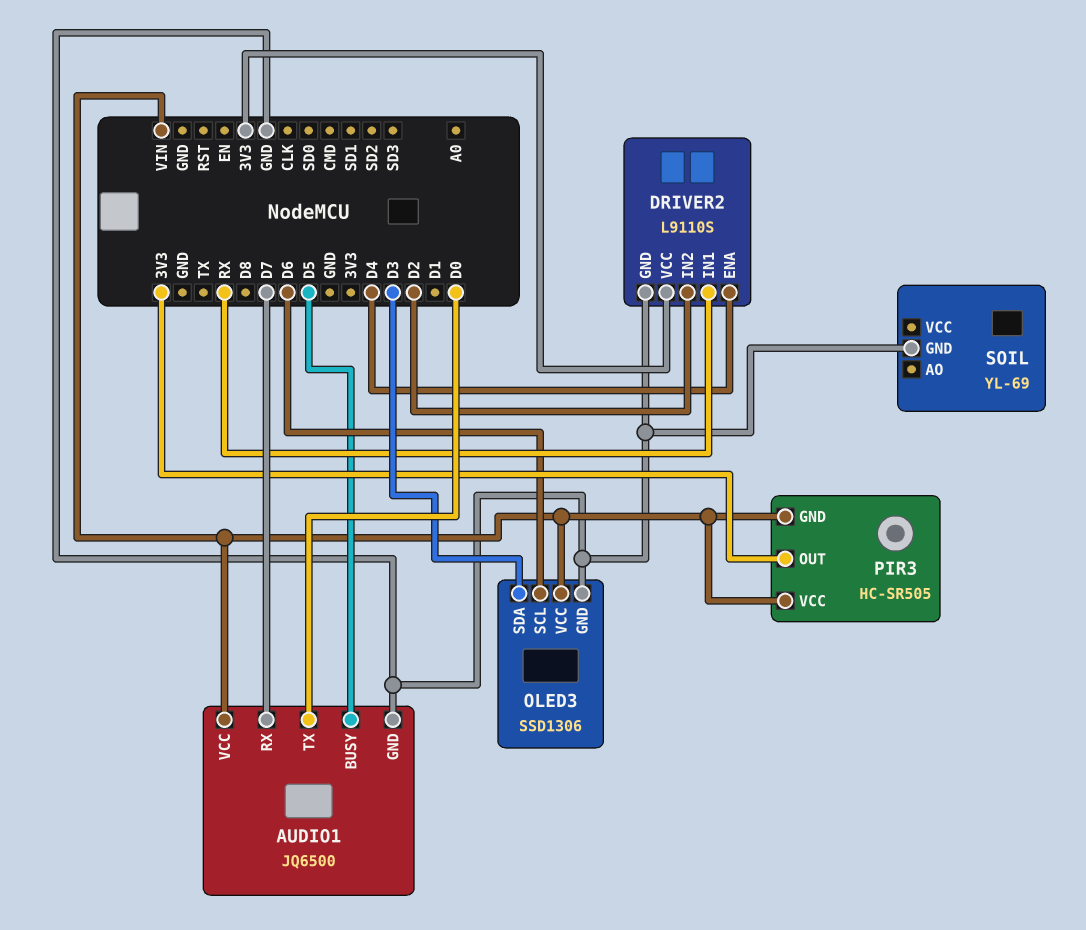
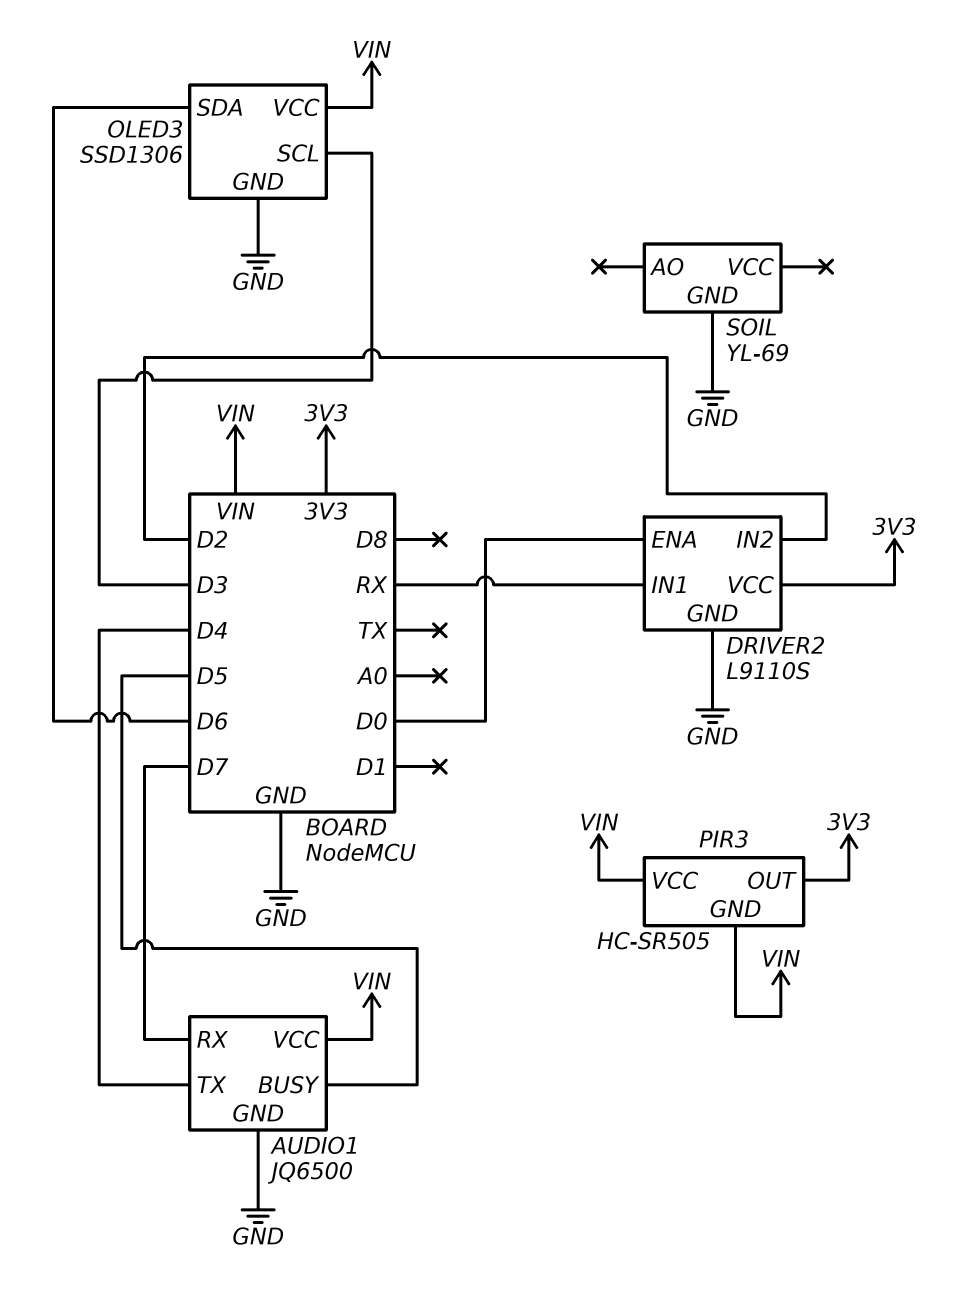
AUDIO1 pin TX: D0 -> D4
DRIVER2 pin ENA: D4 -> D0
OLED3 pin SCL: D6 -> D3
OLED3 pin SDA: D3 -> D6

